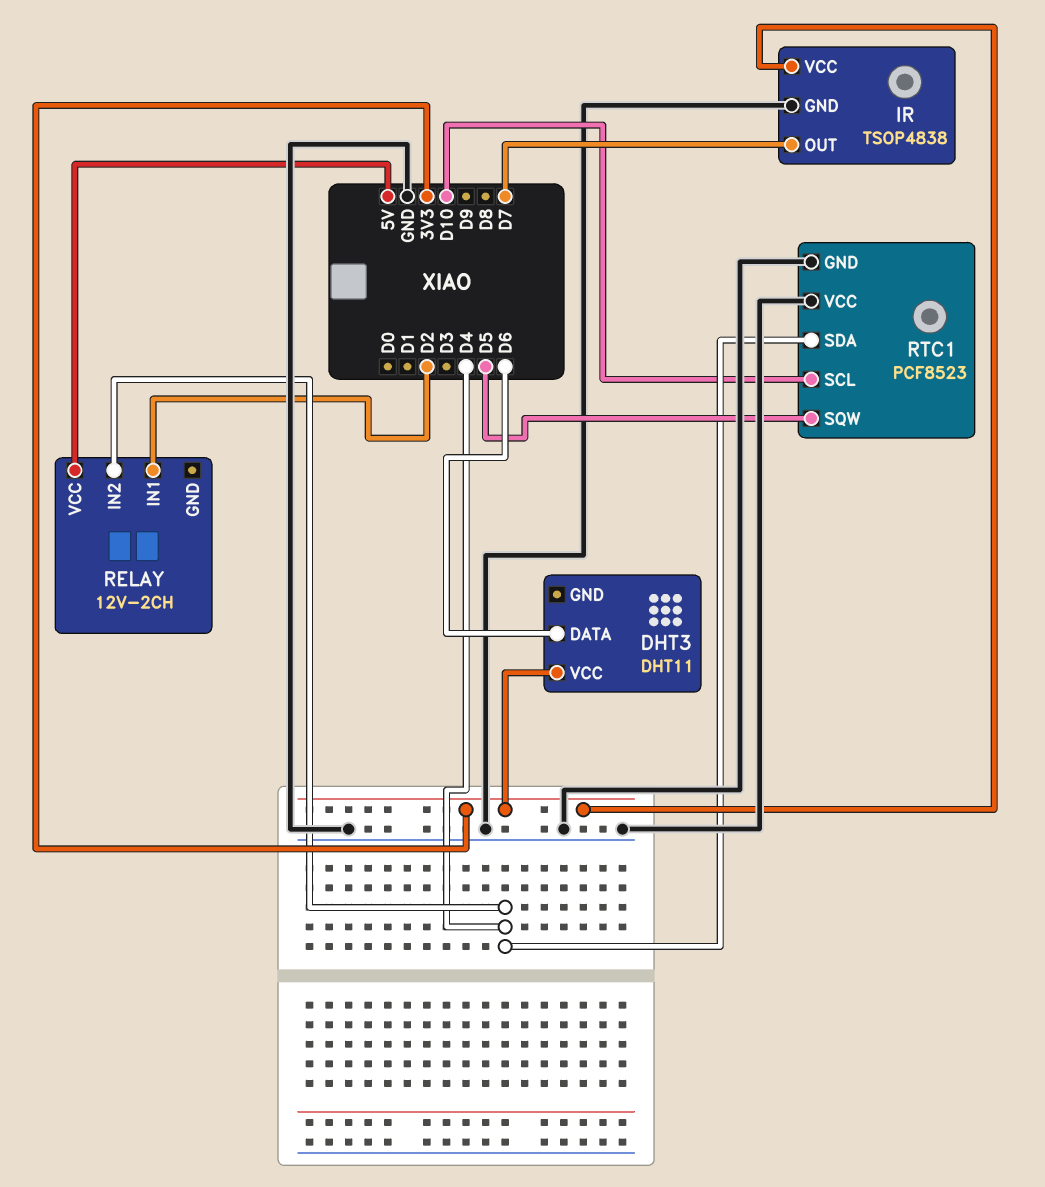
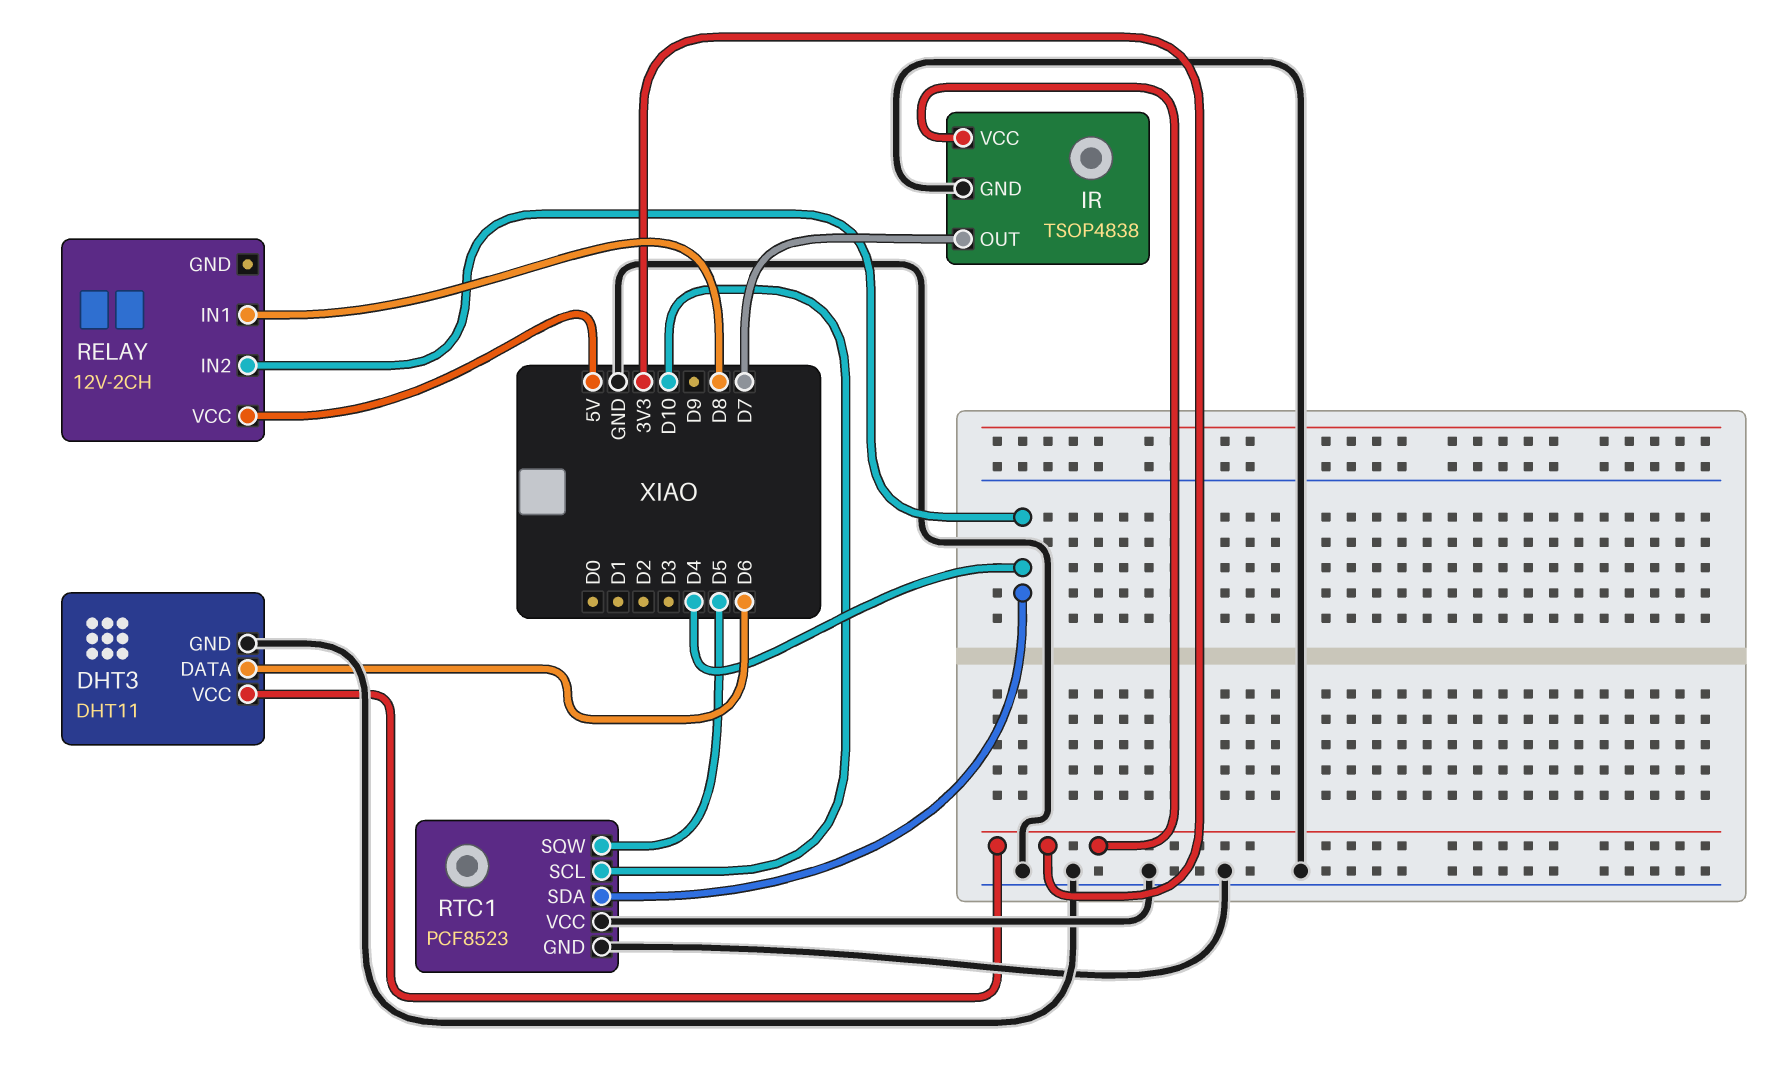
DHT3 pin GND: none -> GND
RELAY pin IN1: D2 -> D8

